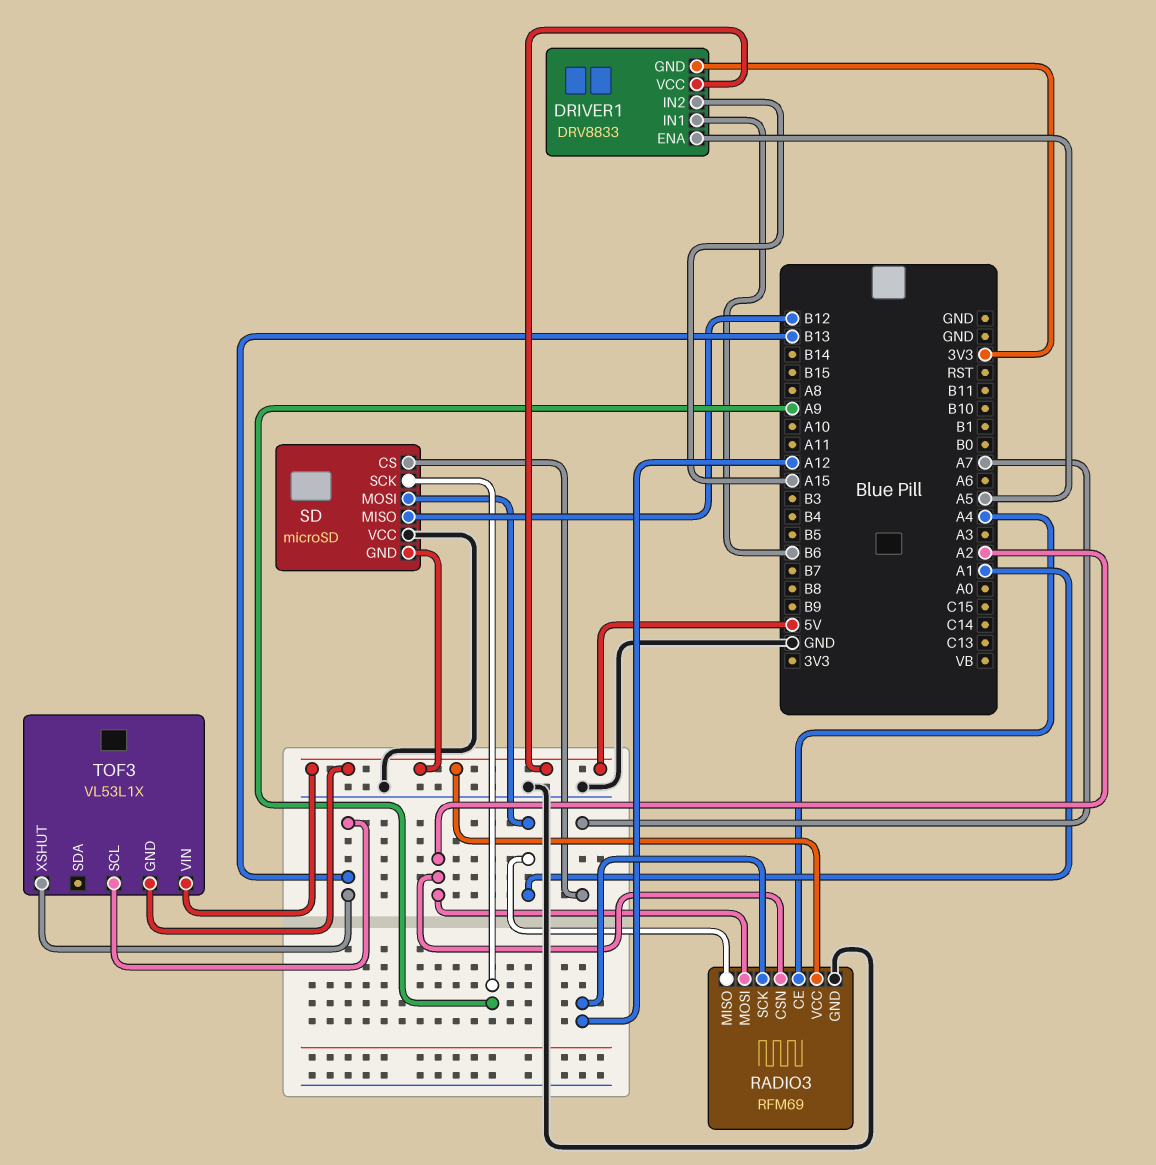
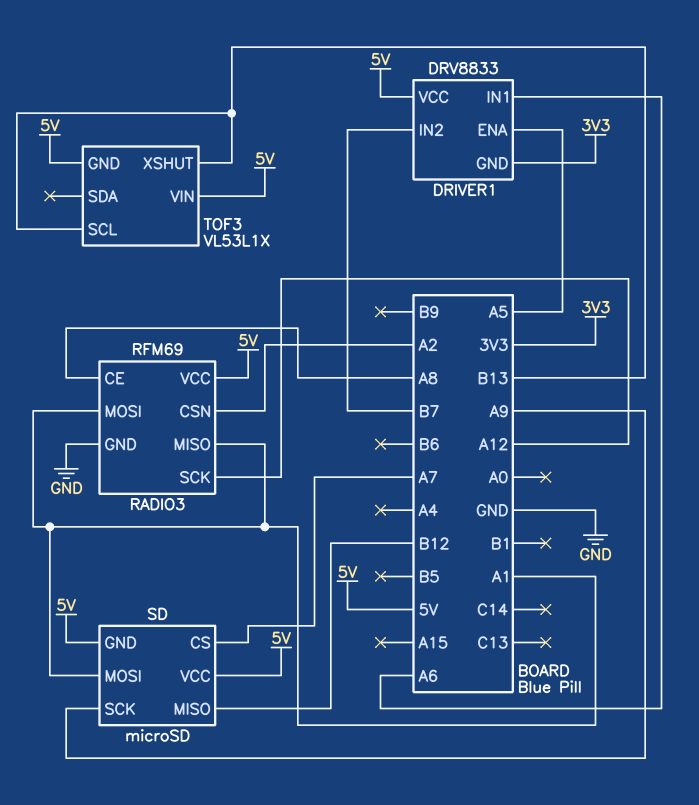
DRIVER1 pin IN1: B6 -> A6
DRIVER1 pin IN2: A15 -> B7
RADIO3 pin CE: A4 -> A8
RADIO3 pin MOSI: A2 -> A1
SD pin VCC: GND -> 5V

